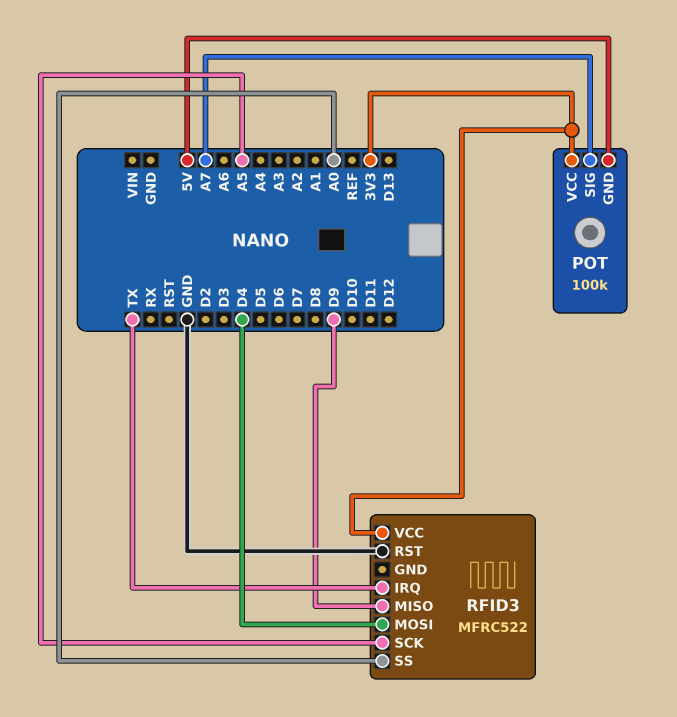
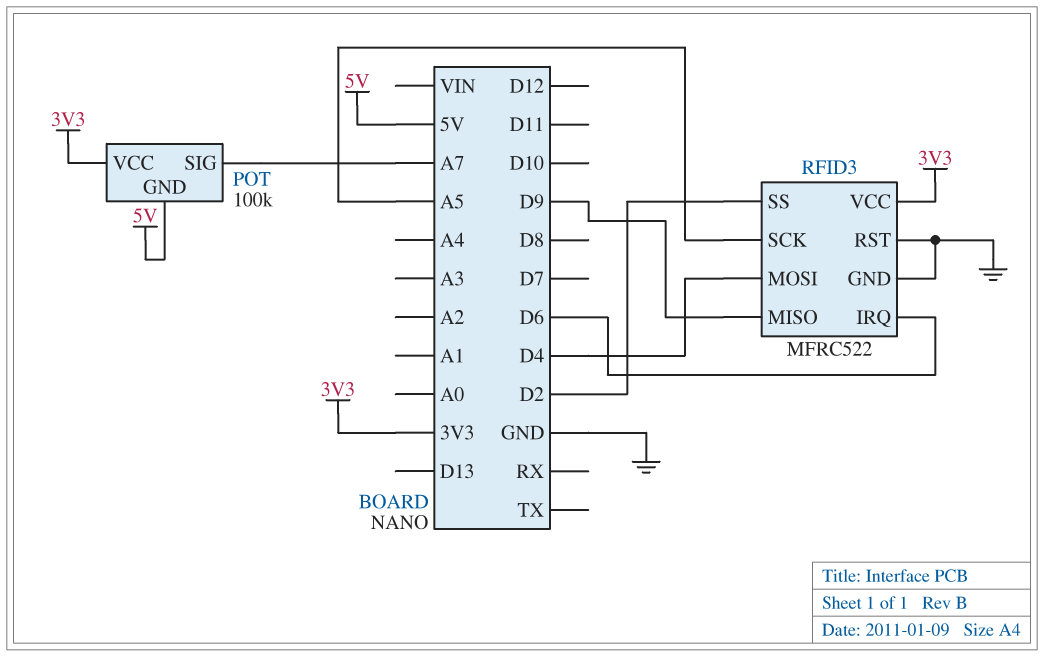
RFID3 pin GND: none -> GND
RFID3 pin IRQ: TX -> D6
RFID3 pin SS: A0 -> D2

